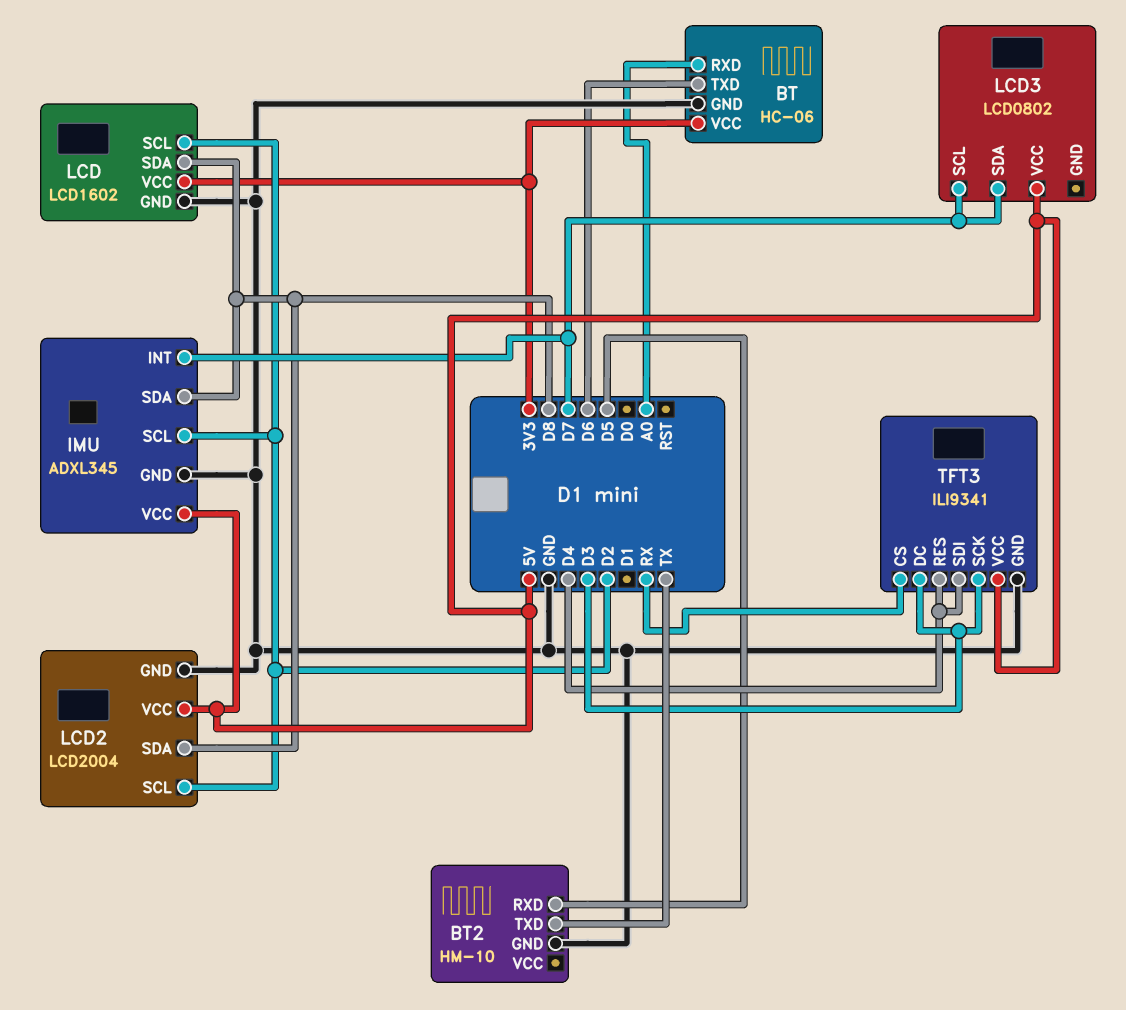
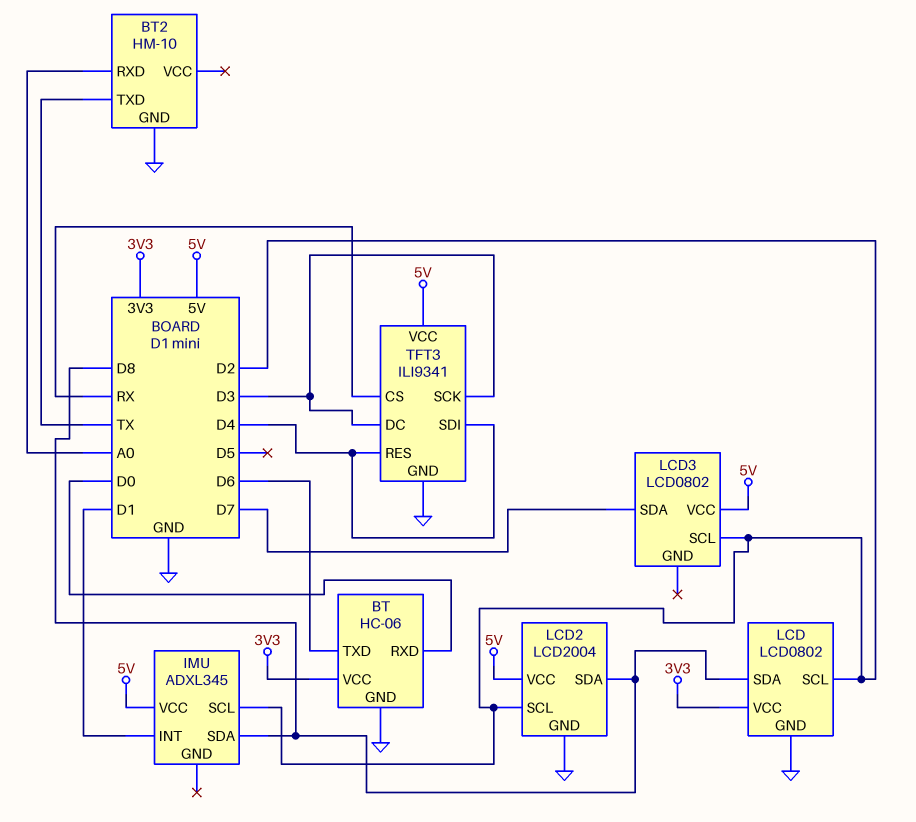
BT pin RXD: A0 -> D0
BT2 pin RXD: D5 -> A0
IMU pin GND: GND -> none
IMU pin INT: D7 -> D1
LCD: LCD1602 -> LCD0802
LCD3 pin SCL: D7 -> D2

